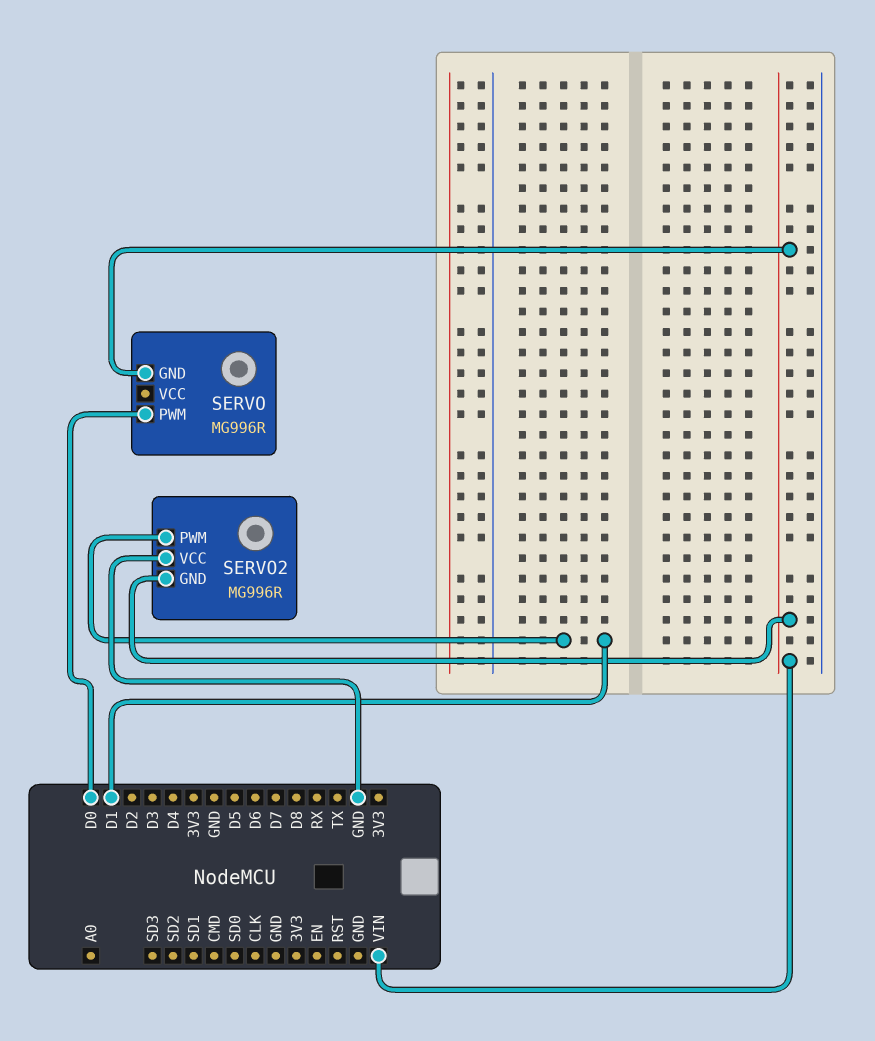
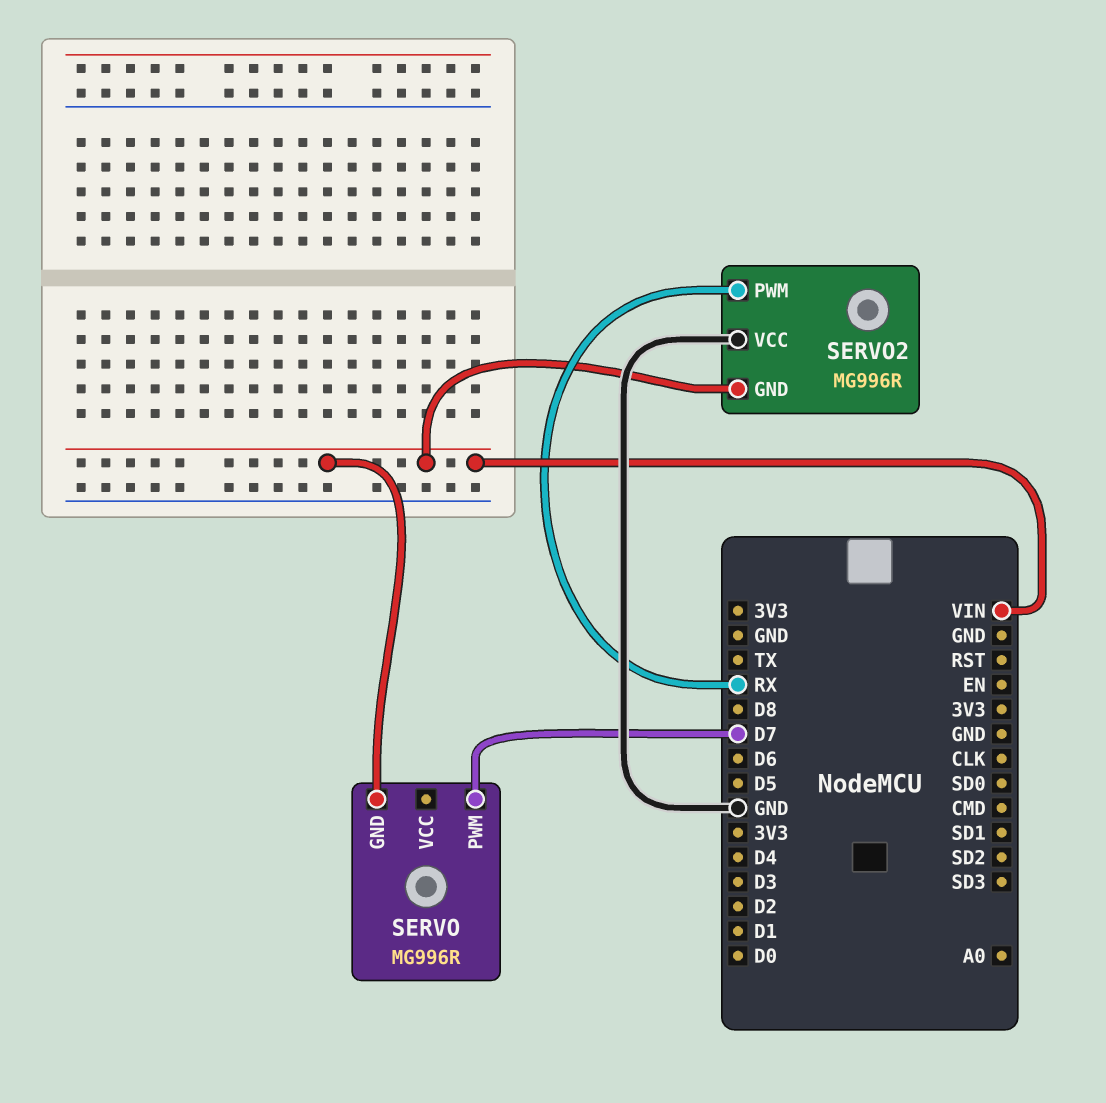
SERVO pin PWM: D0 -> D7
SERVO2 pin PWM: D1 -> RX

